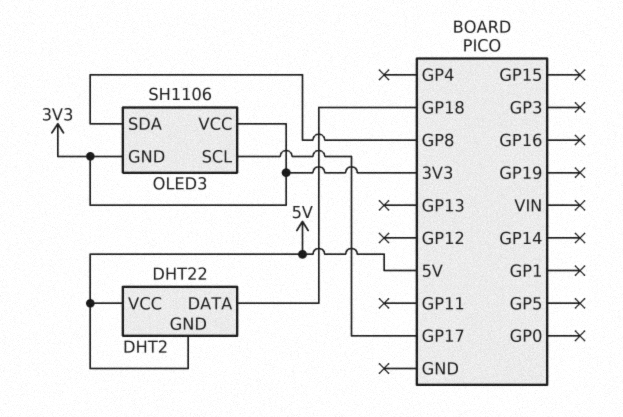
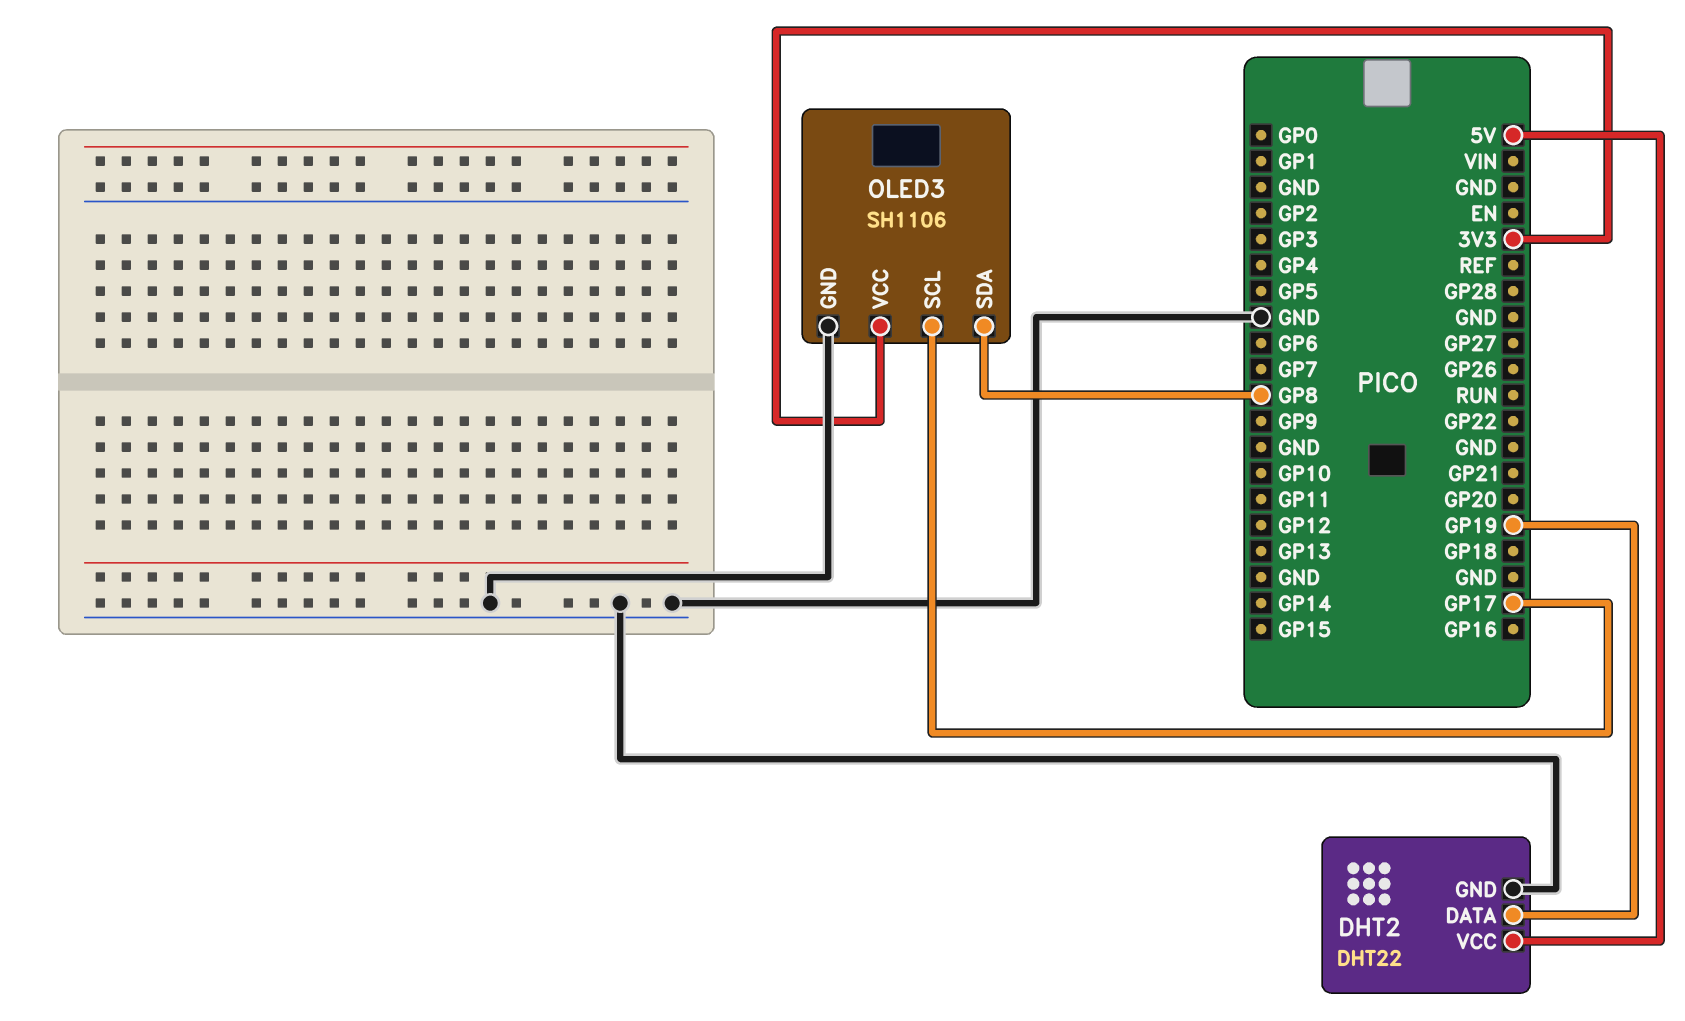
DHT2 pin DATA: GP18 -> GP19
DHT2 pin GND: 5V -> GND
OLED3 pin GND: 3V3 -> GND

